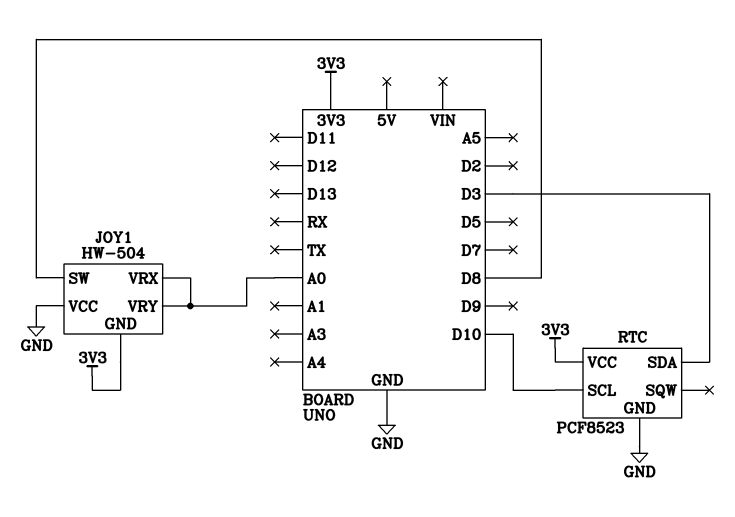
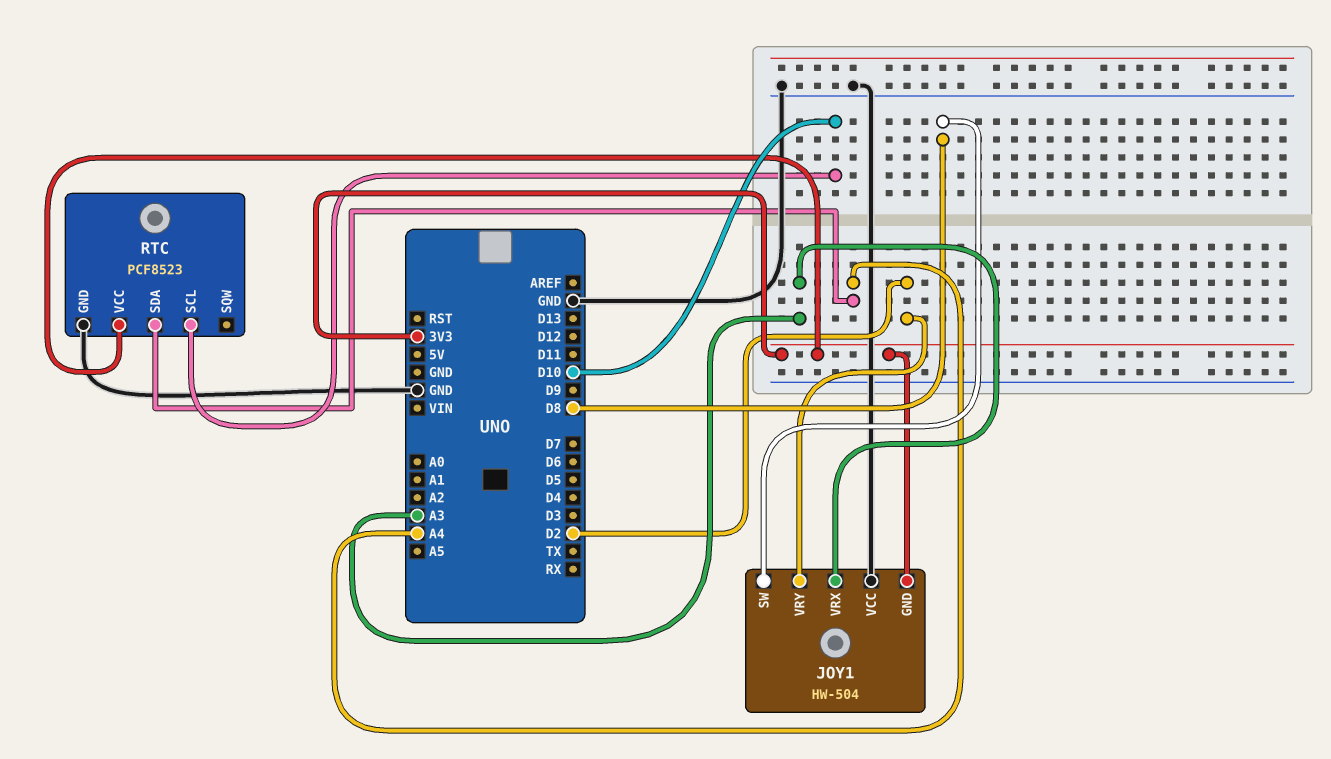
JOY1 pin VRX: A0 -> A3
JOY1 pin VRY: A0 -> D2
RTC pin SDA: D3 -> A4

